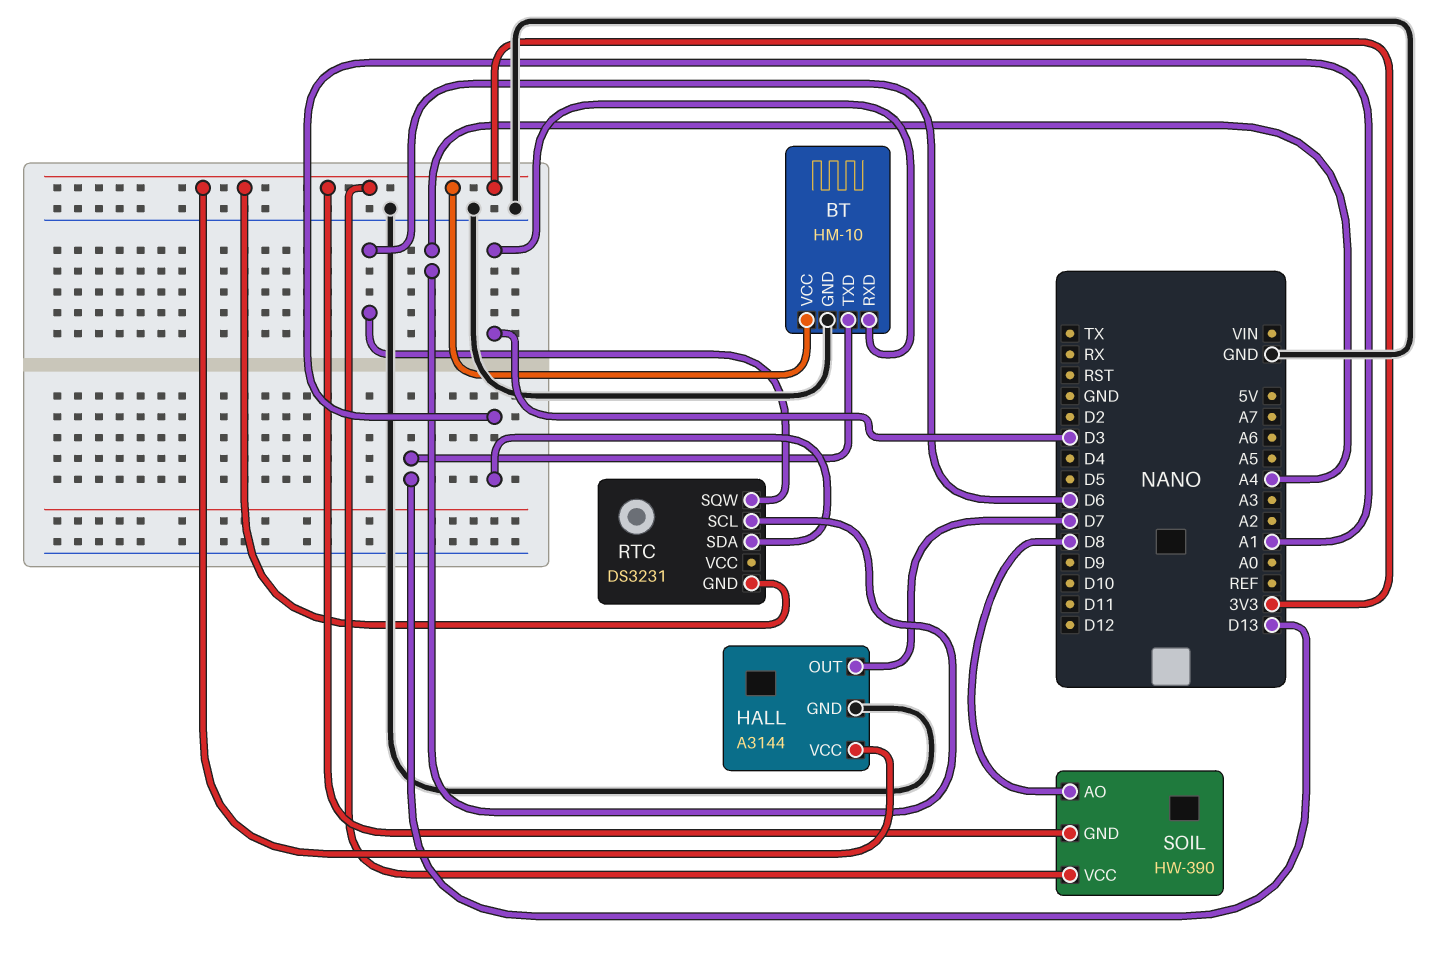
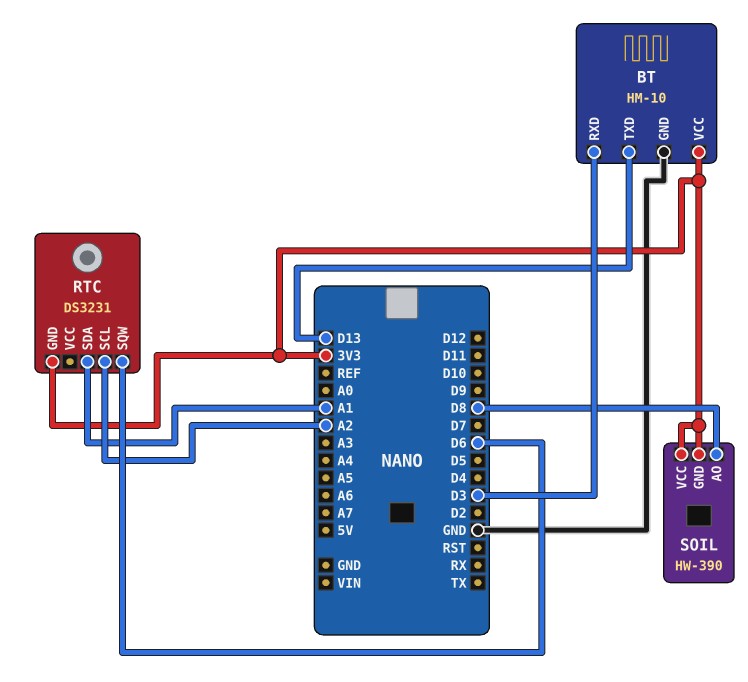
HALL: A3144 -> none
HALL pin GND: GND -> none
HALL pin OUT: D7 -> none
HALL pin VCC: 3V3 -> none
RTC pin SCL: A4 -> A2

